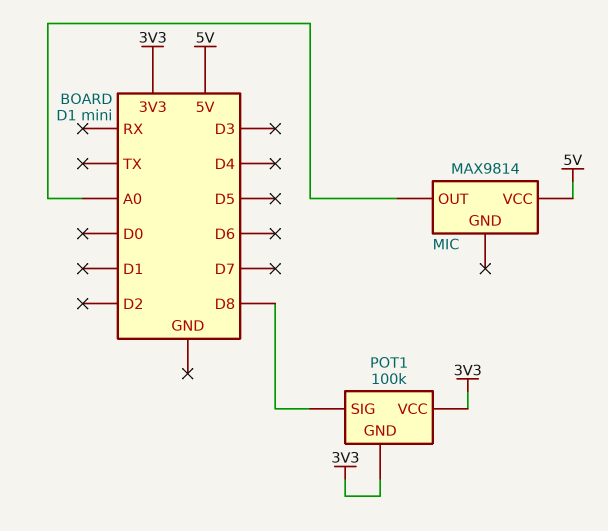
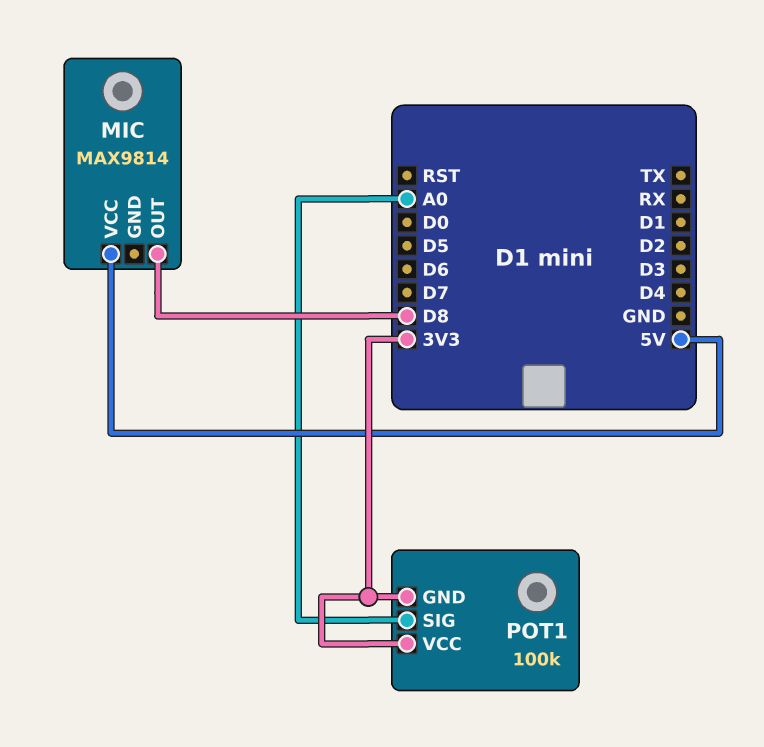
MIC pin OUT: A0 -> D8
POT1 pin SIG: D8 -> A0

